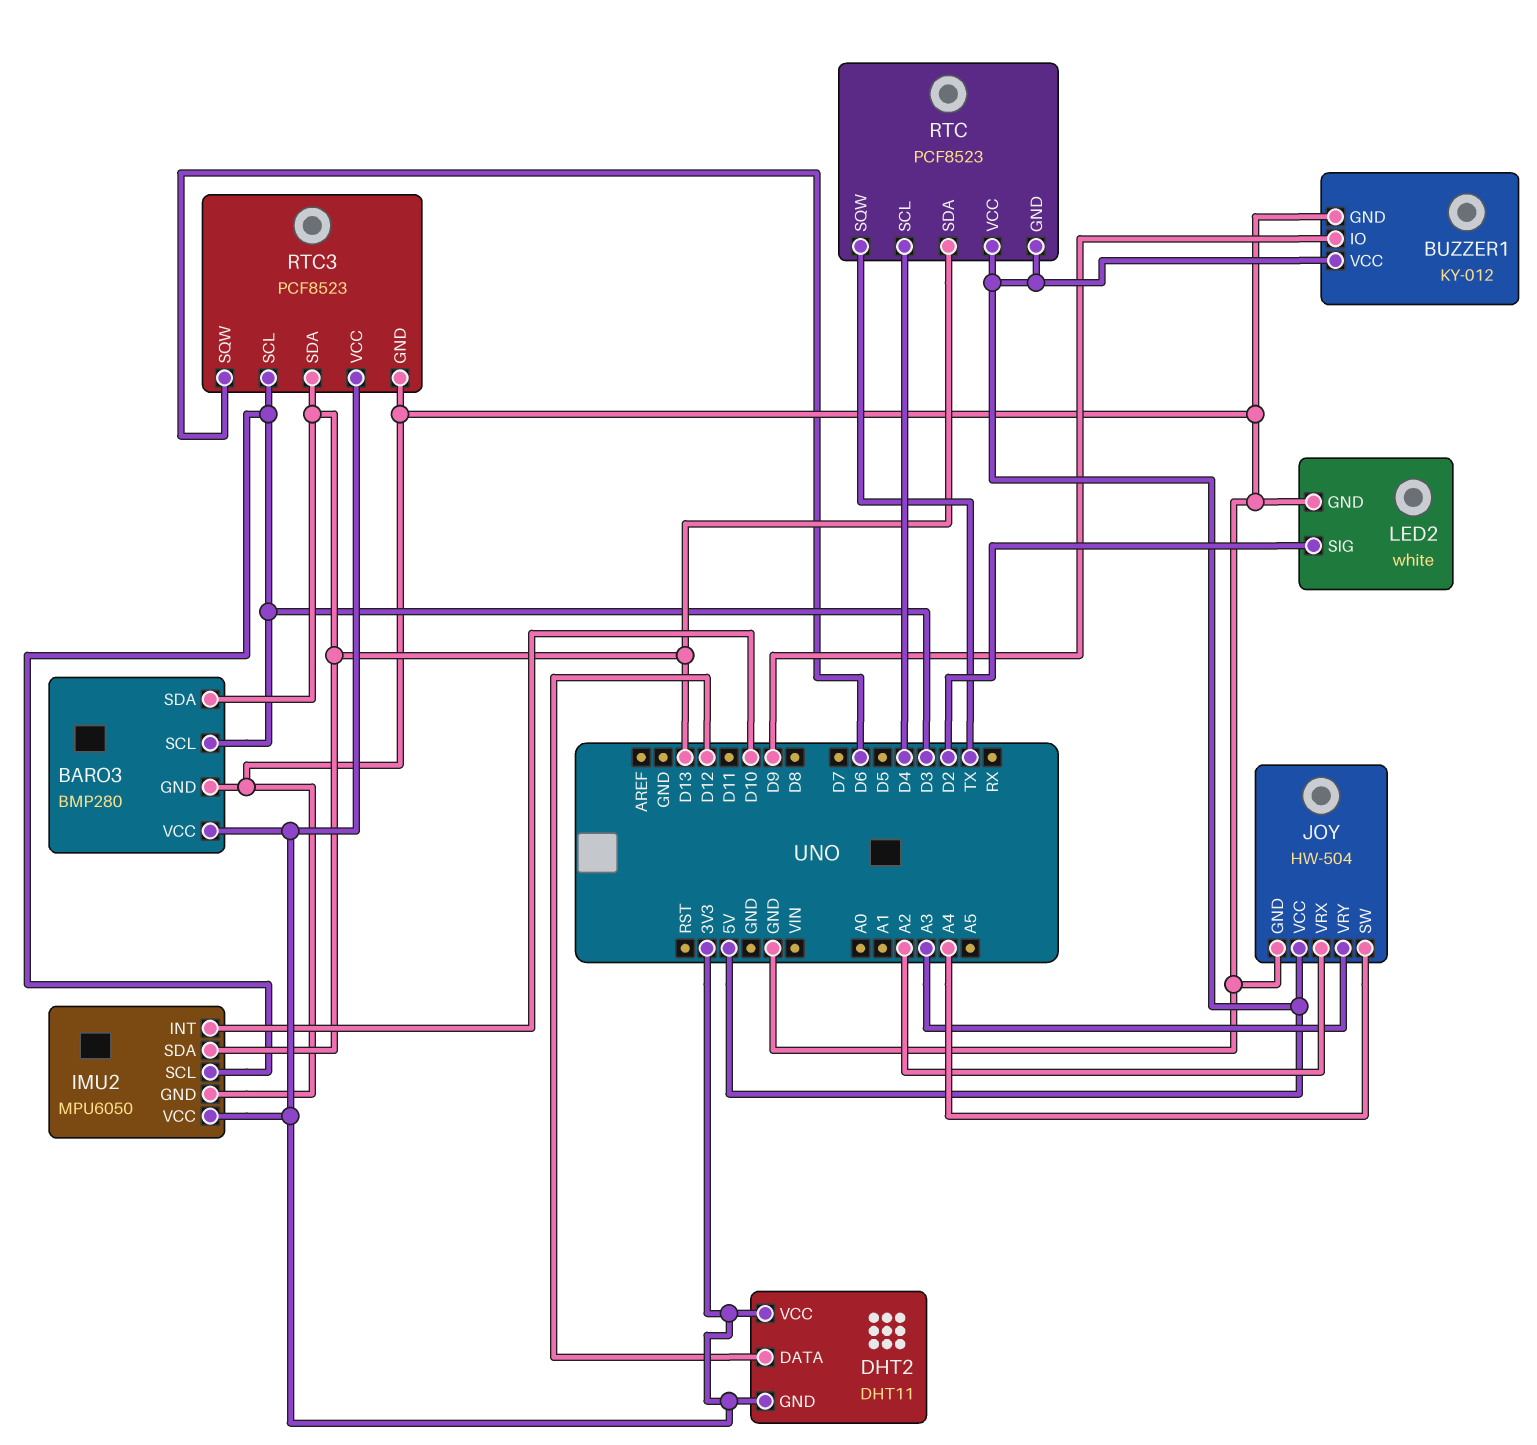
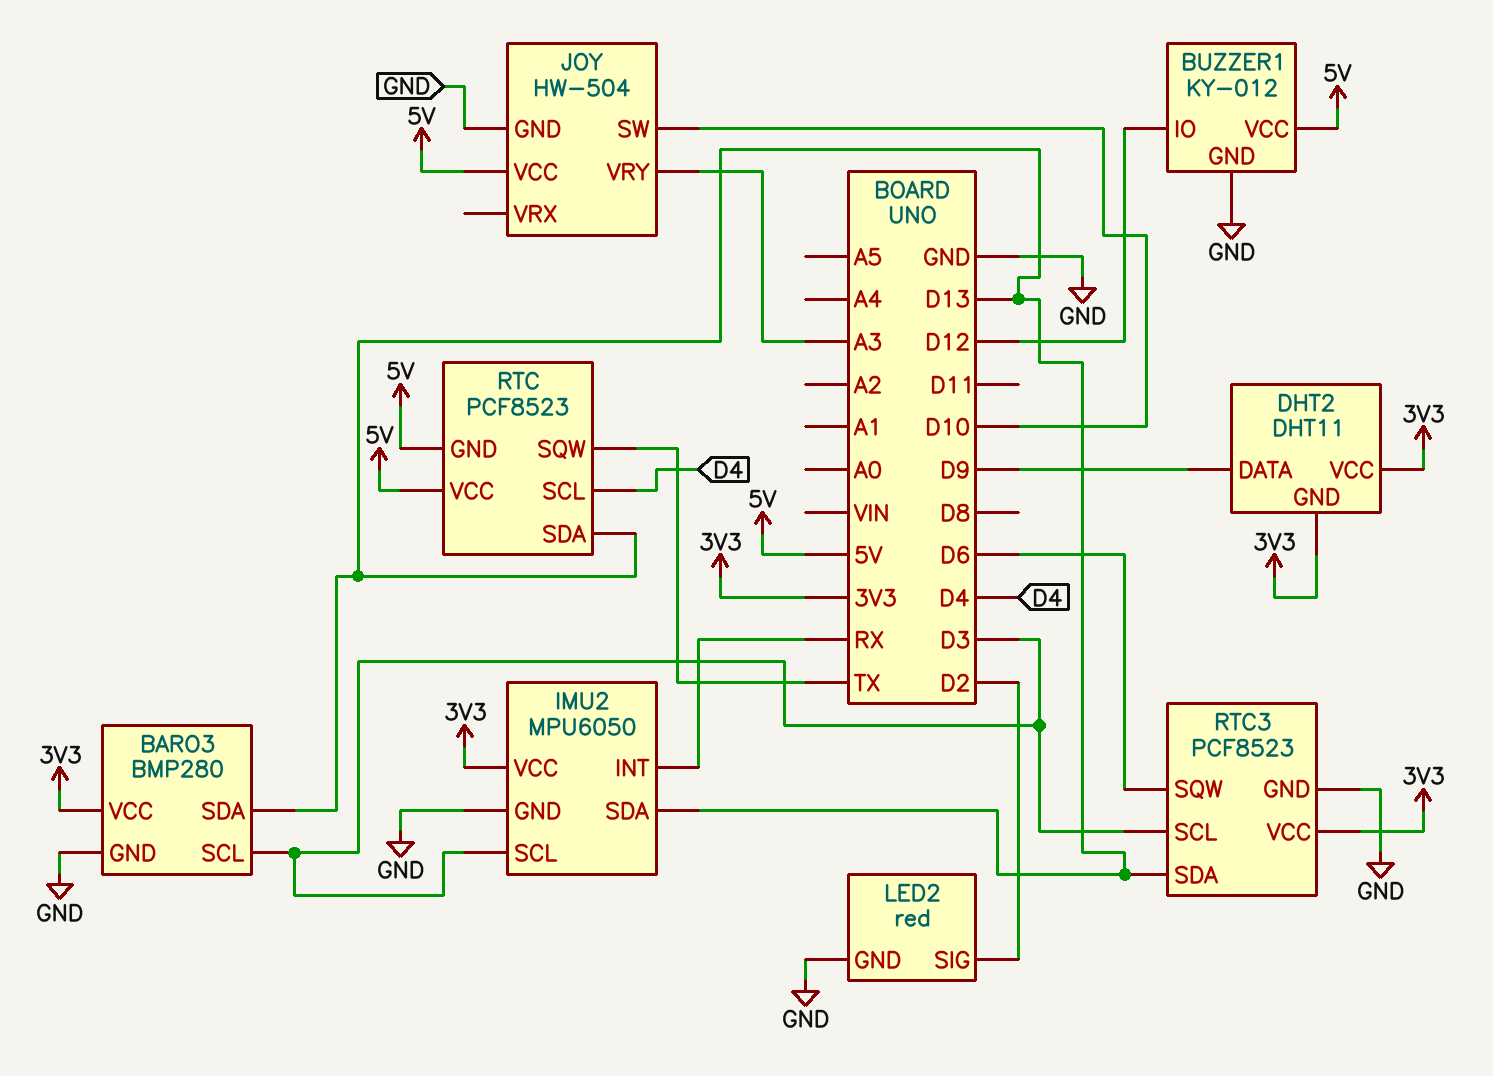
BUZZER1 pin IO: D9 -> D12
DHT2 pin DATA: D12 -> D9
IMU2 pin INT: D10 -> RX
JOY pin SW: A4 -> D10
JOY pin VRX: A2 -> none
LED2: white -> red

